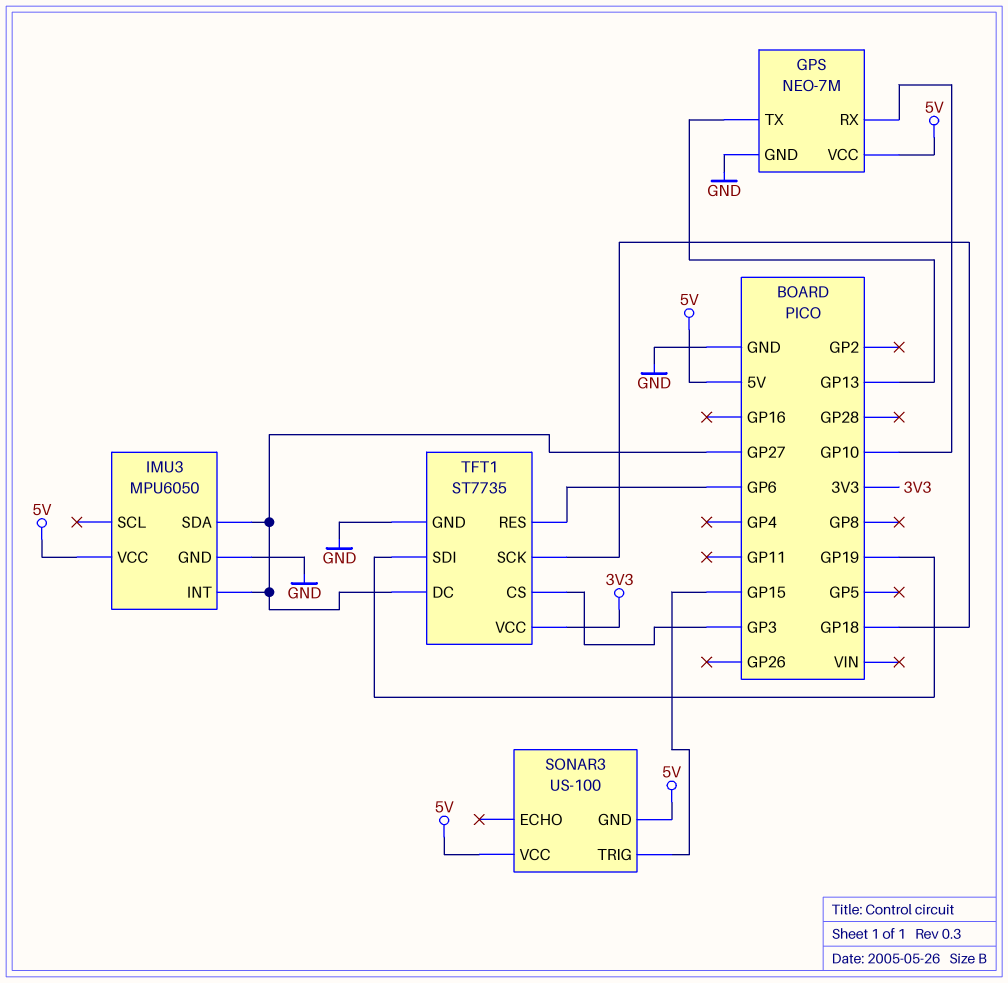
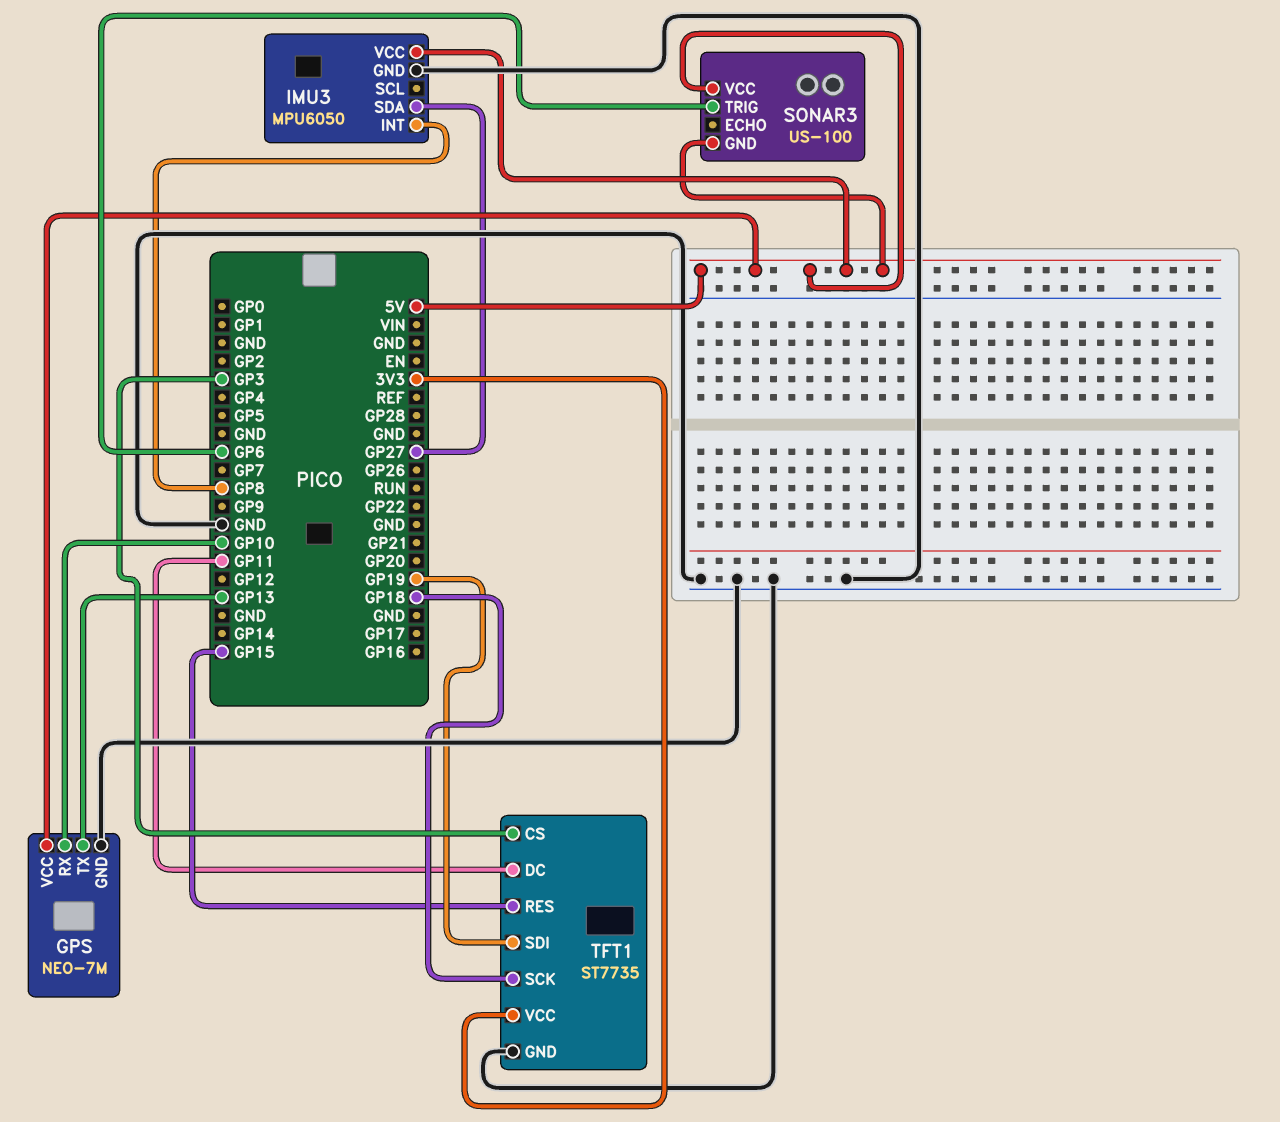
IMU3 pin INT: GP27 -> GP8
SONAR3 pin TRIG: GP15 -> GP6
TFT1 pin DC: GP27 -> GP11
TFT1 pin RES: GP6 -> GP15

